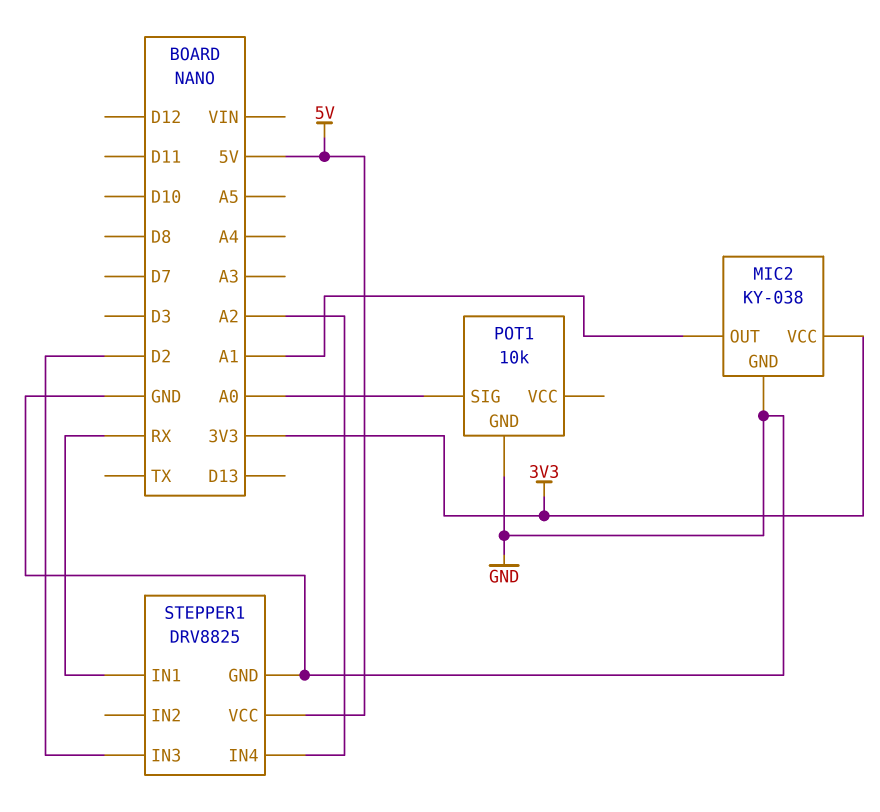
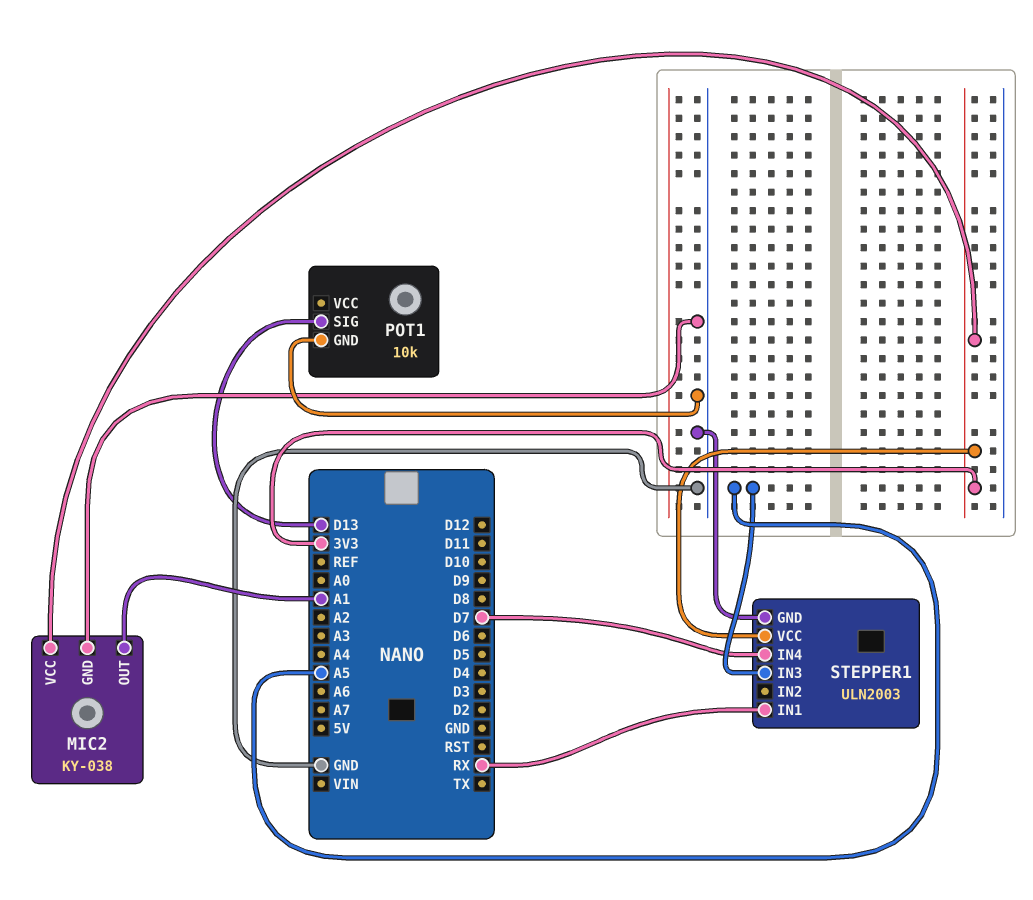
POT1 pin SIG: A0 -> D13
STEPPER1: DRV8825 -> ULN2003
STEPPER1 pin IN3: D2 -> A5
STEPPER1 pin IN4: A2 -> D7
STEPPER1 pin VCC: 5V -> 3V3

